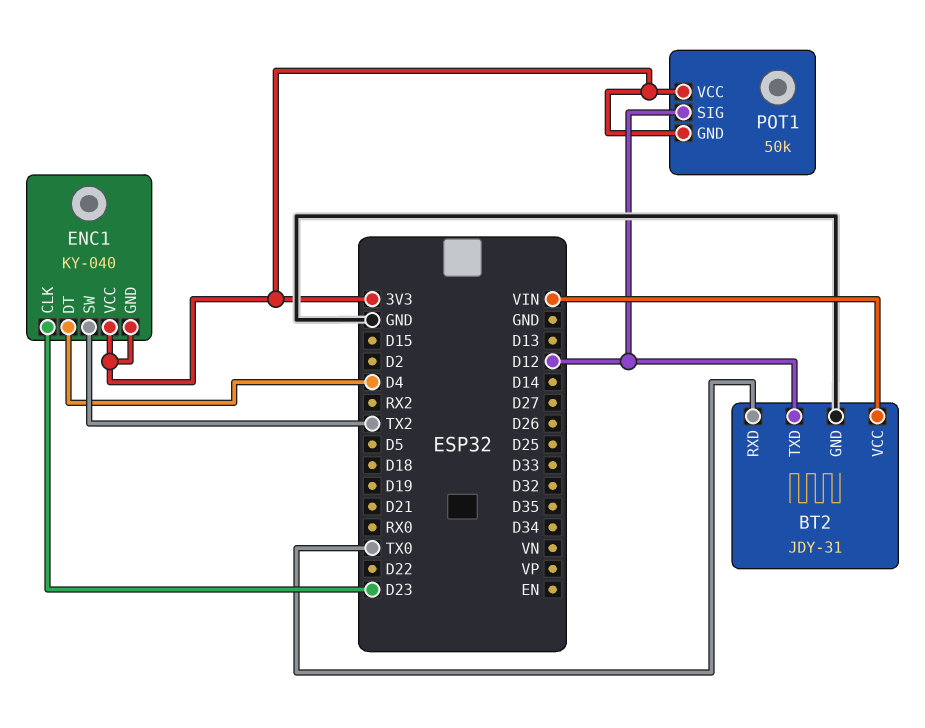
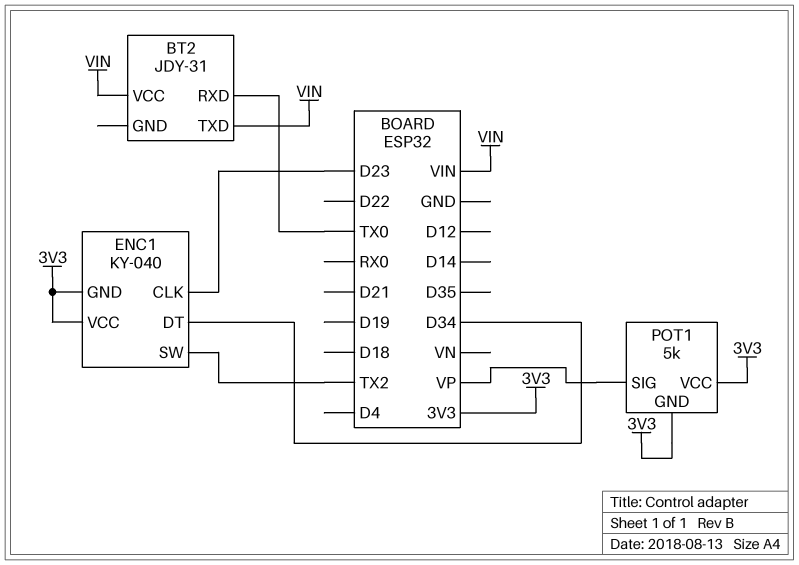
BT2 pin GND: GND -> none
BT2 pin TXD: D12 -> VIN
ENC1 pin DT: D4 -> D34
POT1: 50k -> 5k
POT1 pin SIG: D12 -> VP

